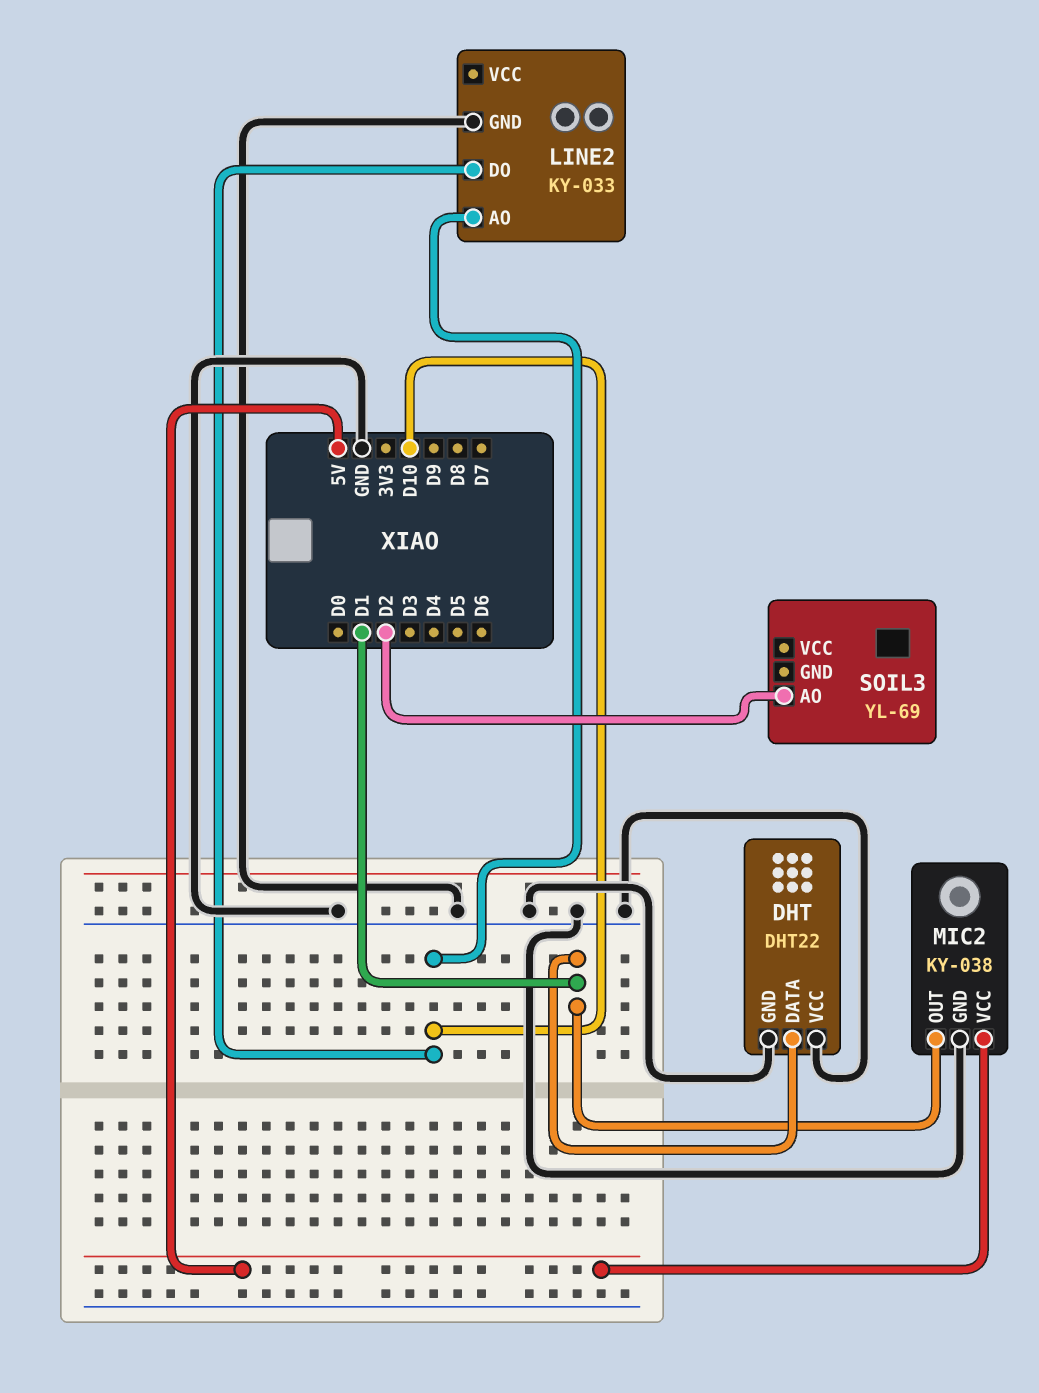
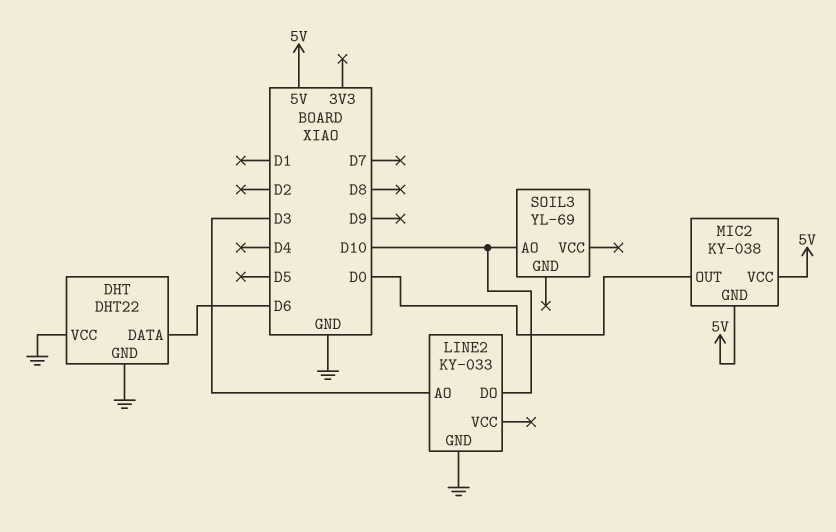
DHT pin DATA: D1 -> D6
LINE2 pin AO: D10 -> D3
MIC2 pin GND: GND -> 5V
MIC2 pin OUT: D1 -> D0
SOIL3 pin AO: D2 -> D10

